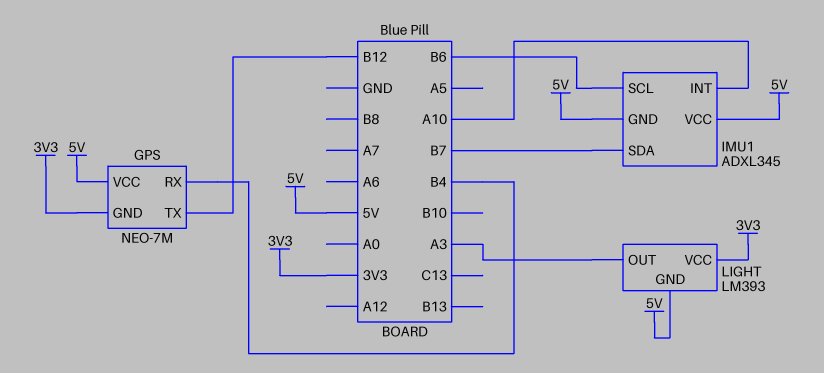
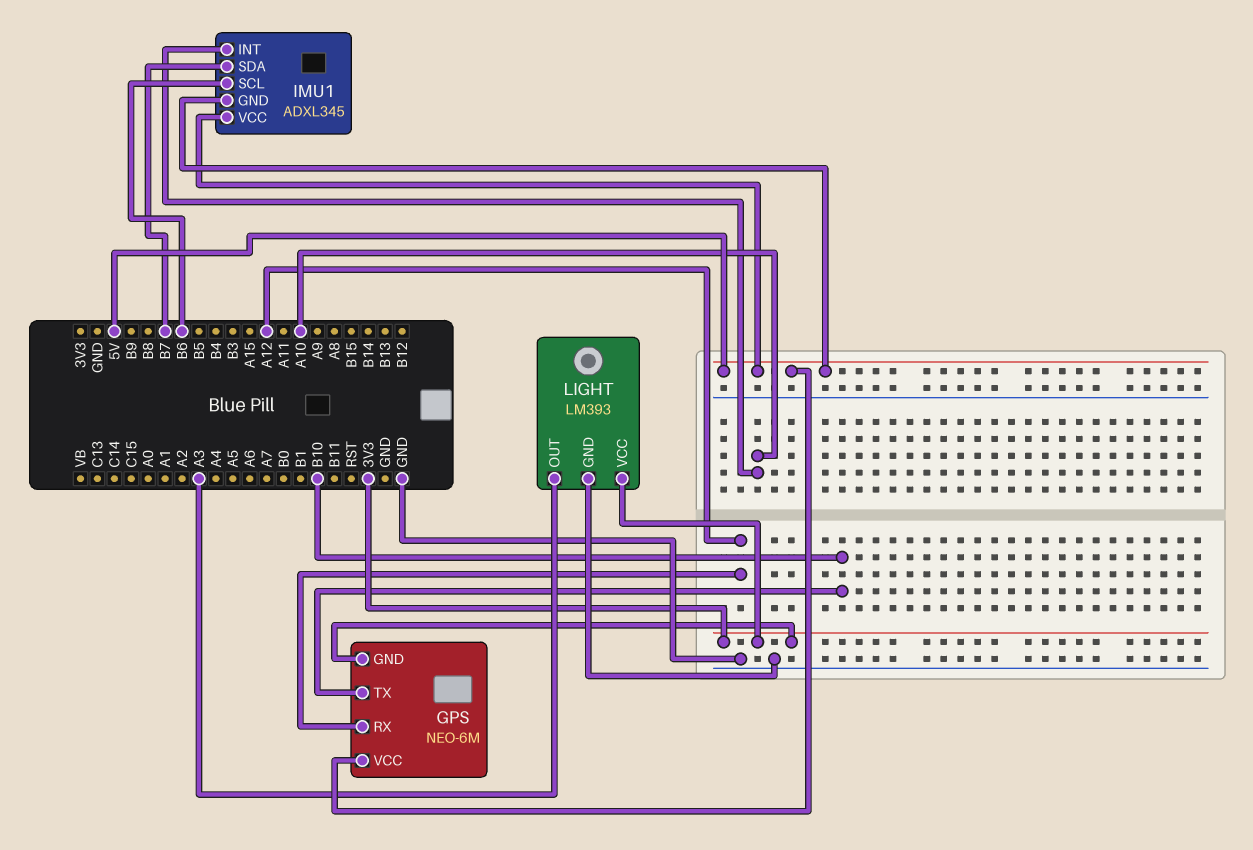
GPS: NEO-7M -> NEO-6M
GPS pin RX: B4 -> A12
GPS pin TX: B12 -> B10
LIGHT pin GND: 5V -> GND

